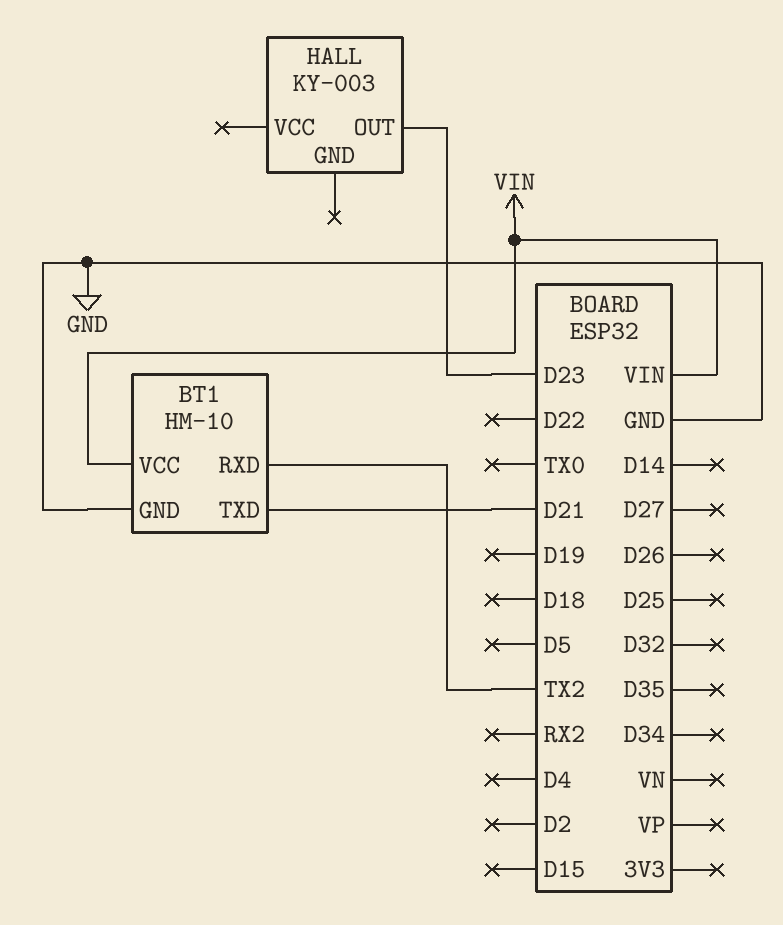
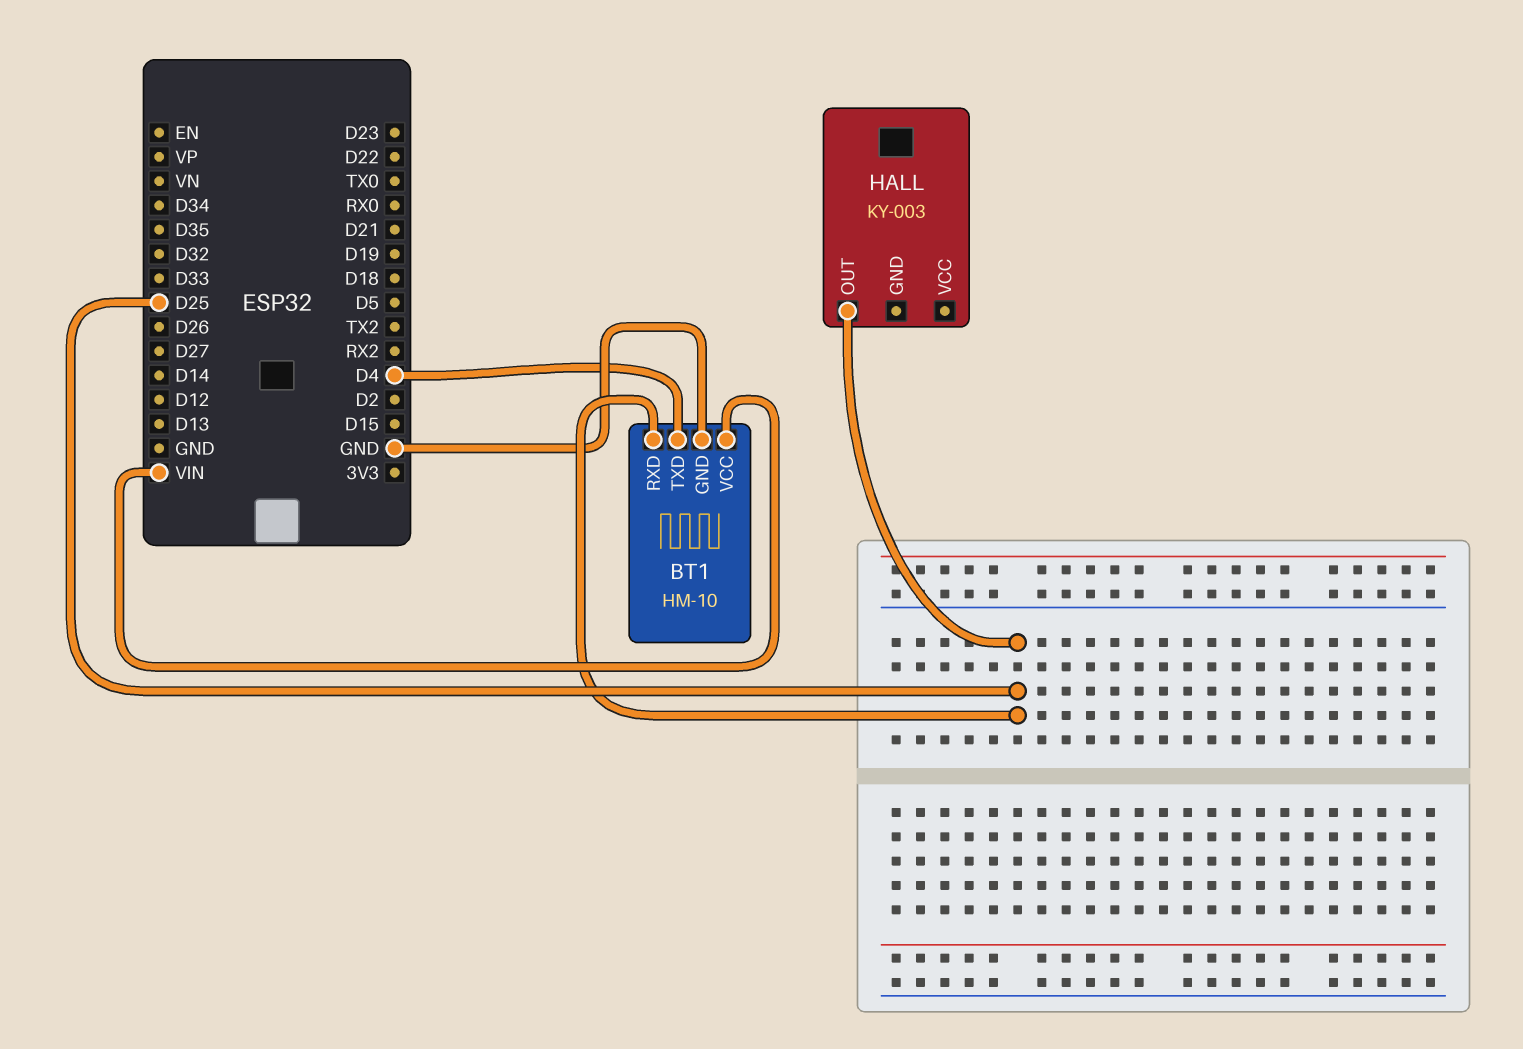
BT1 pin RXD: TX2 -> D25
BT1 pin TXD: D21 -> D4
HALL pin OUT: D23 -> D25

